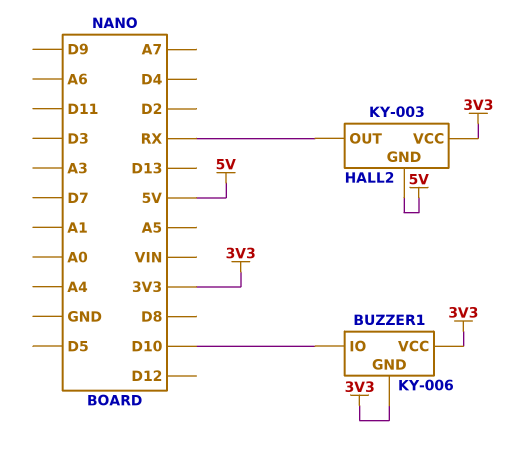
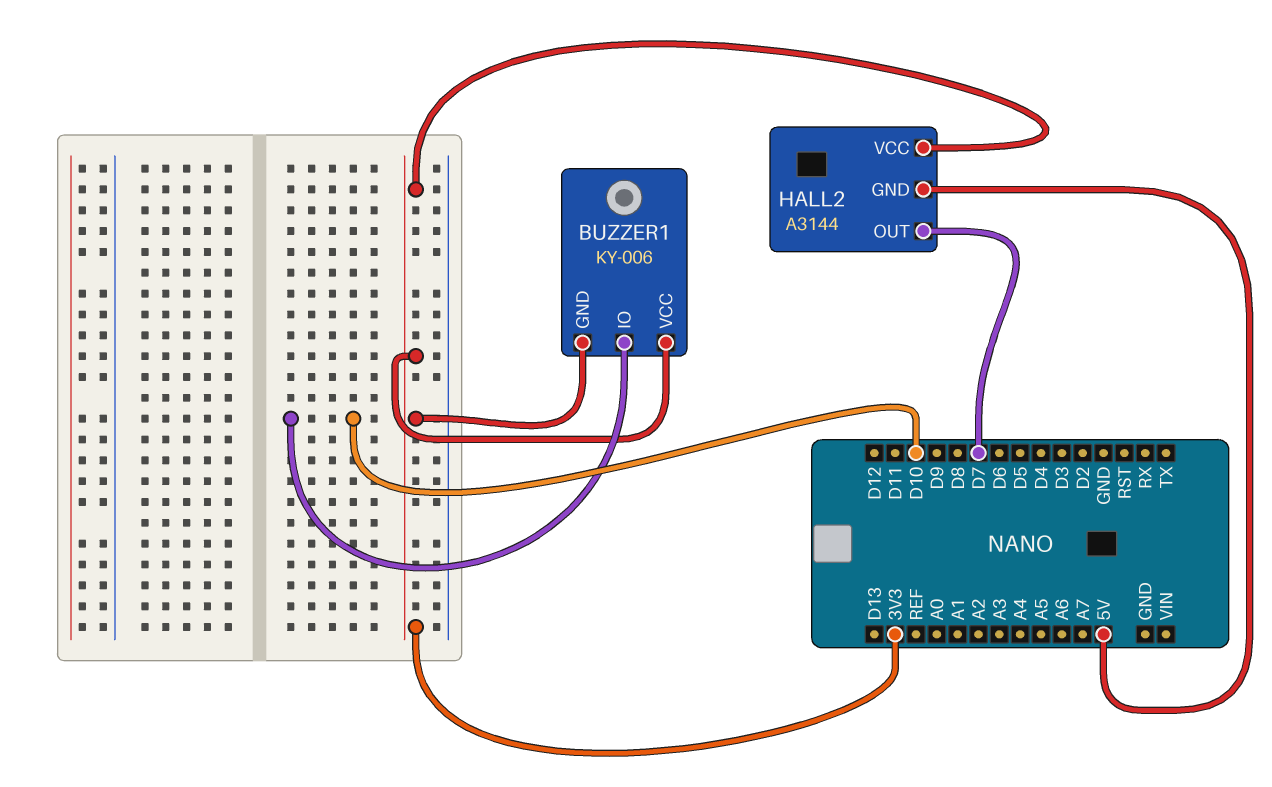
HALL2: KY-003 -> A3144
HALL2 pin OUT: RX -> D7

